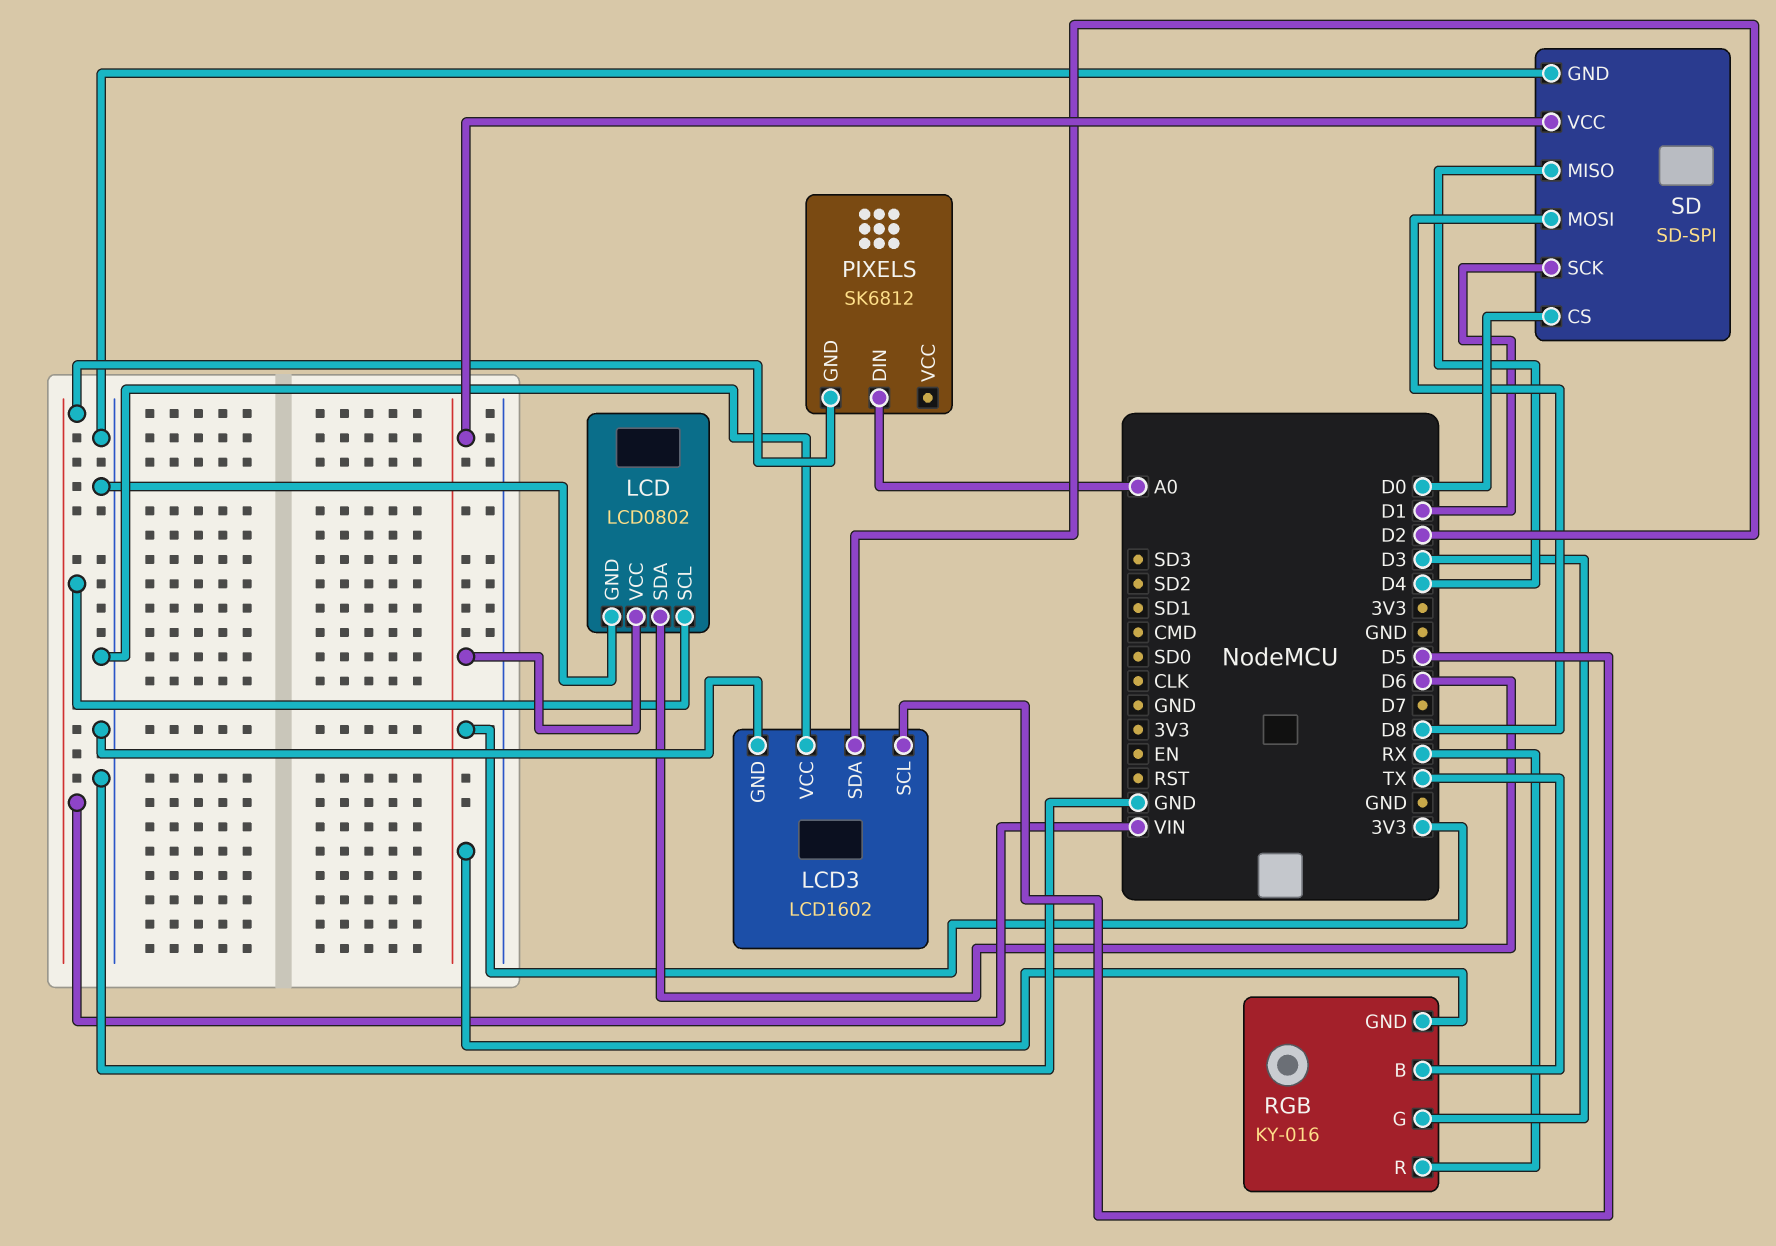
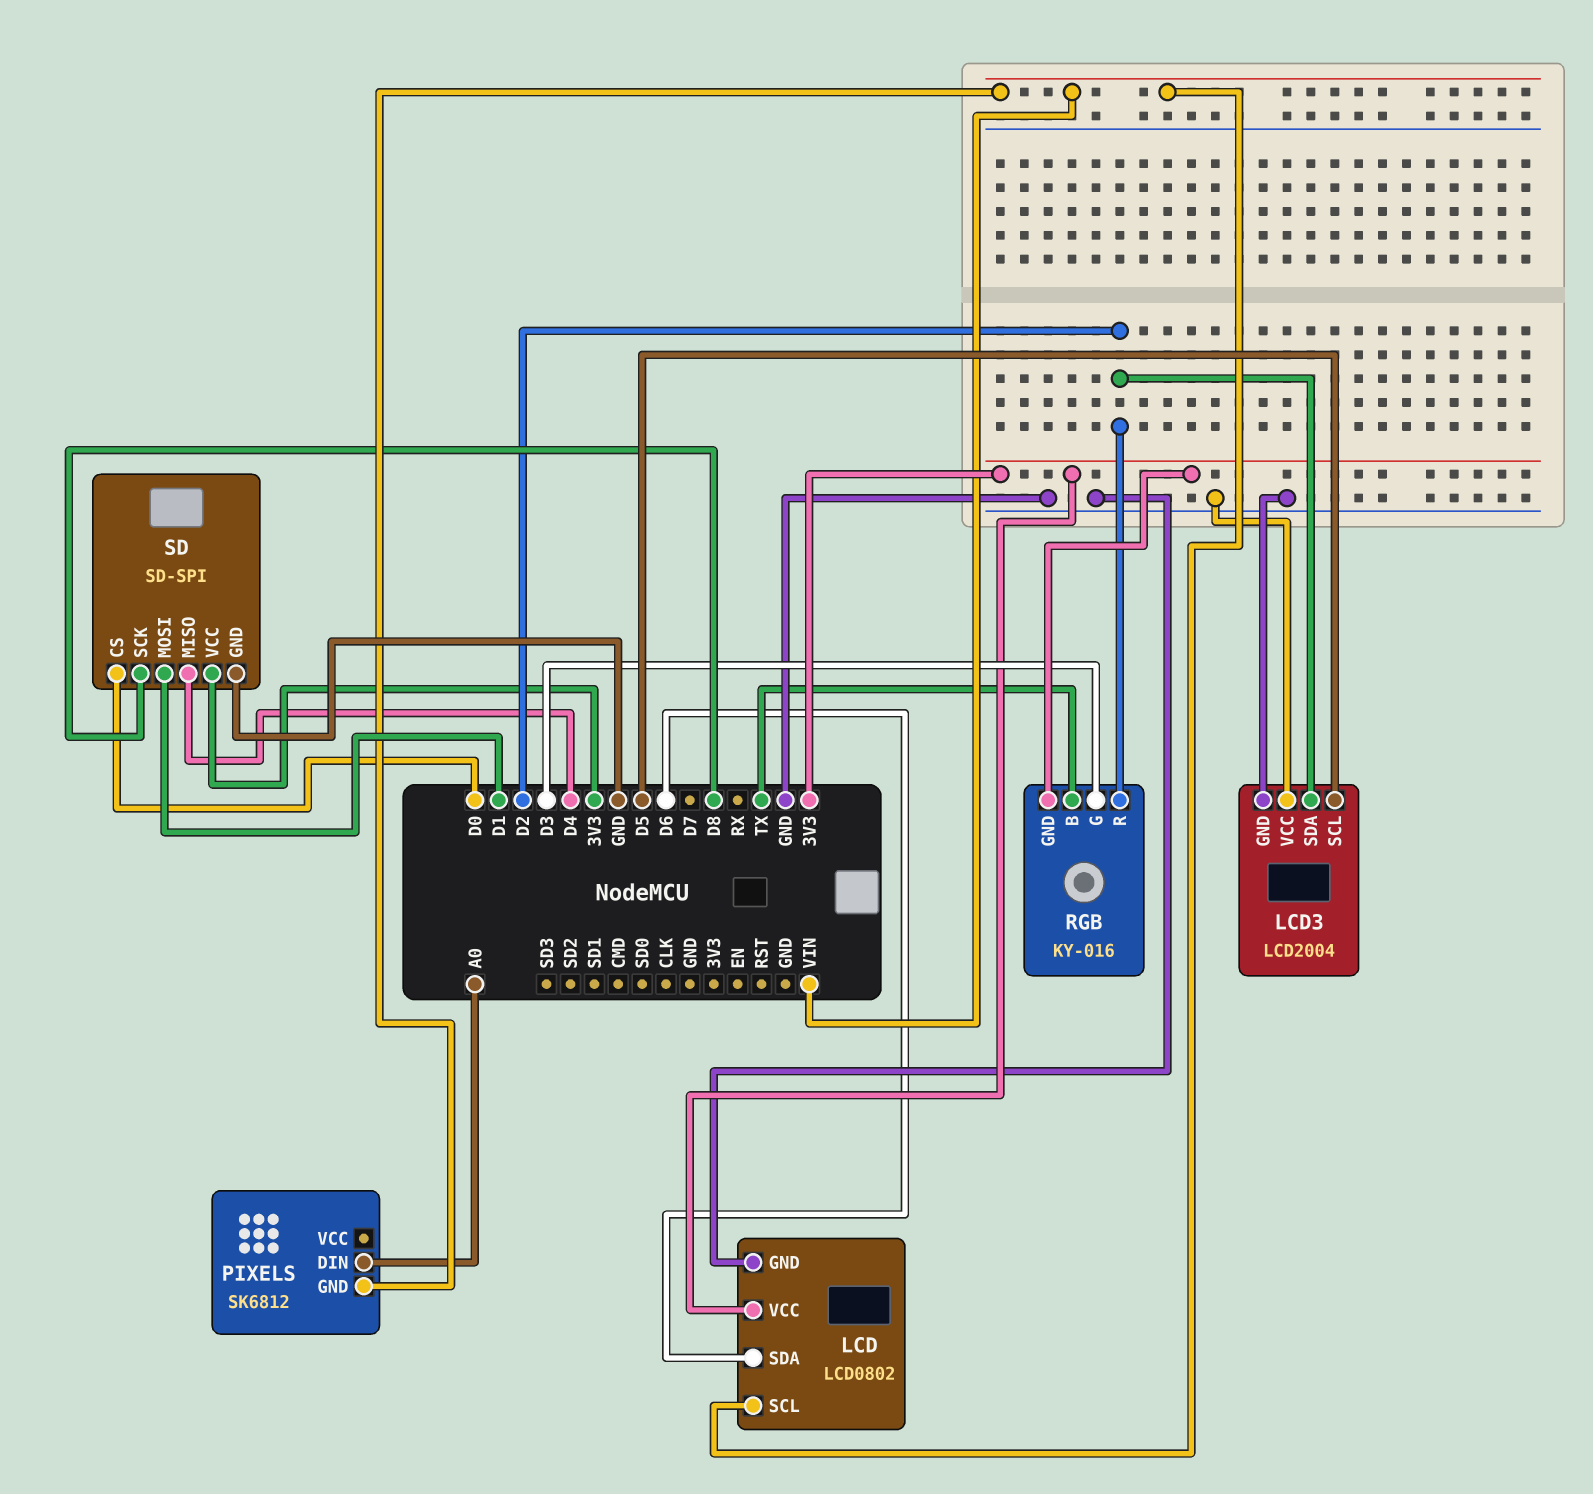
LCD3: LCD1602 -> LCD2004
RGB pin R: RX -> D2
SD pin MOSI: D8 -> D1
SD pin SCK: D1 -> D8

